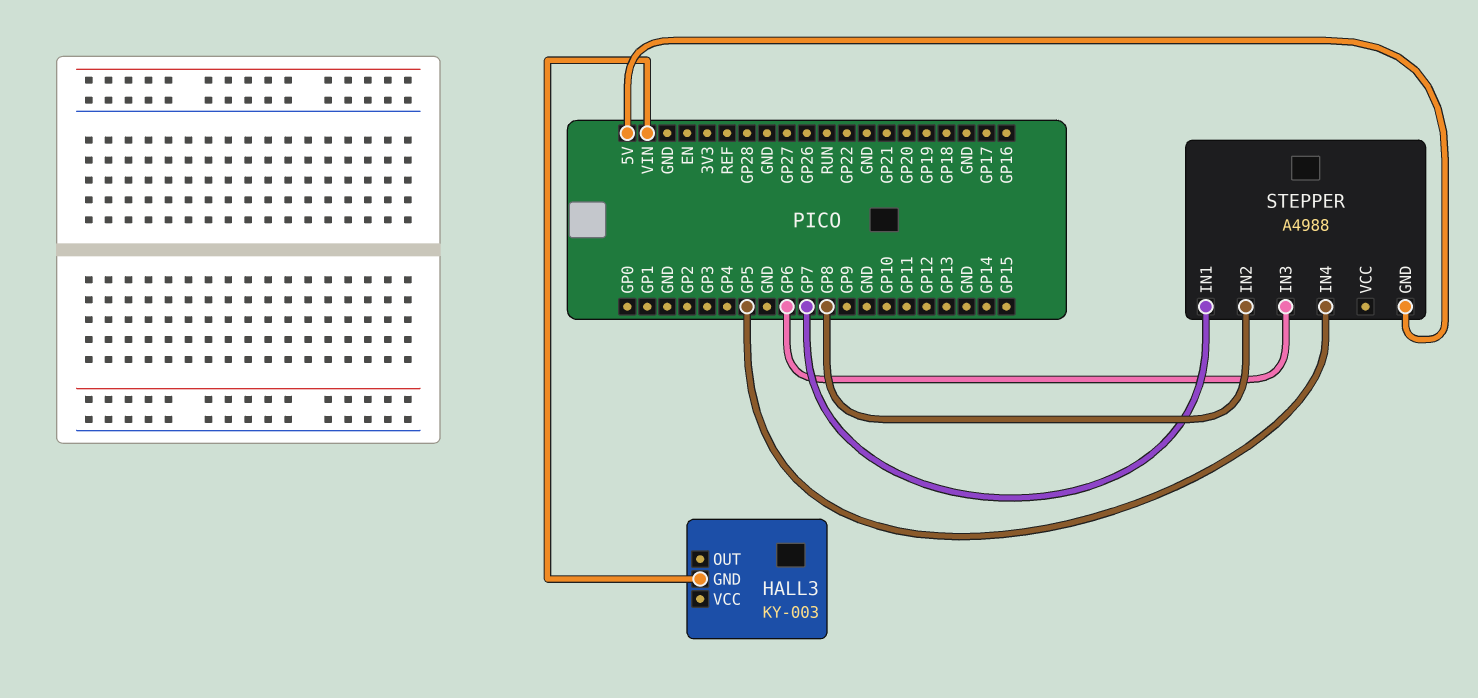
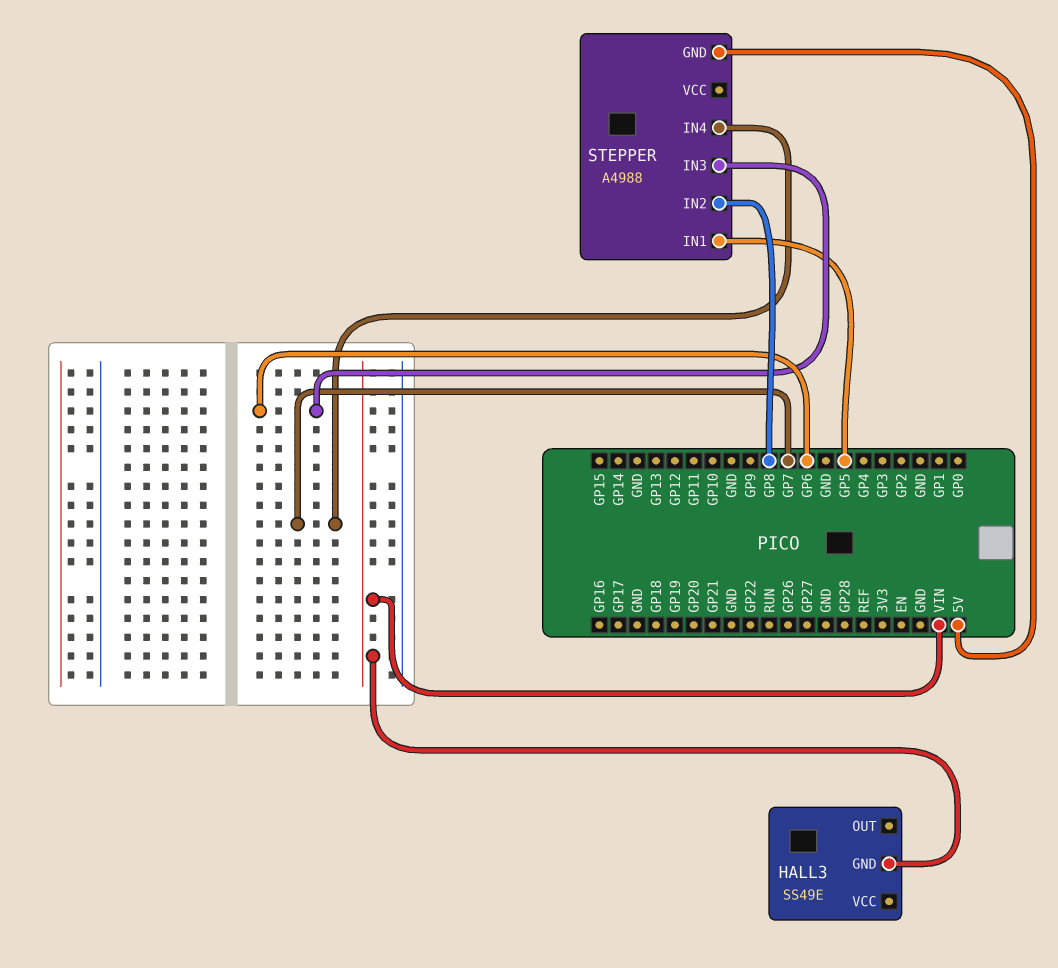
HALL3: KY-003 -> SS49E
STEPPER pin IN1: GP7 -> GP5
STEPPER pin IN4: GP5 -> GP7

